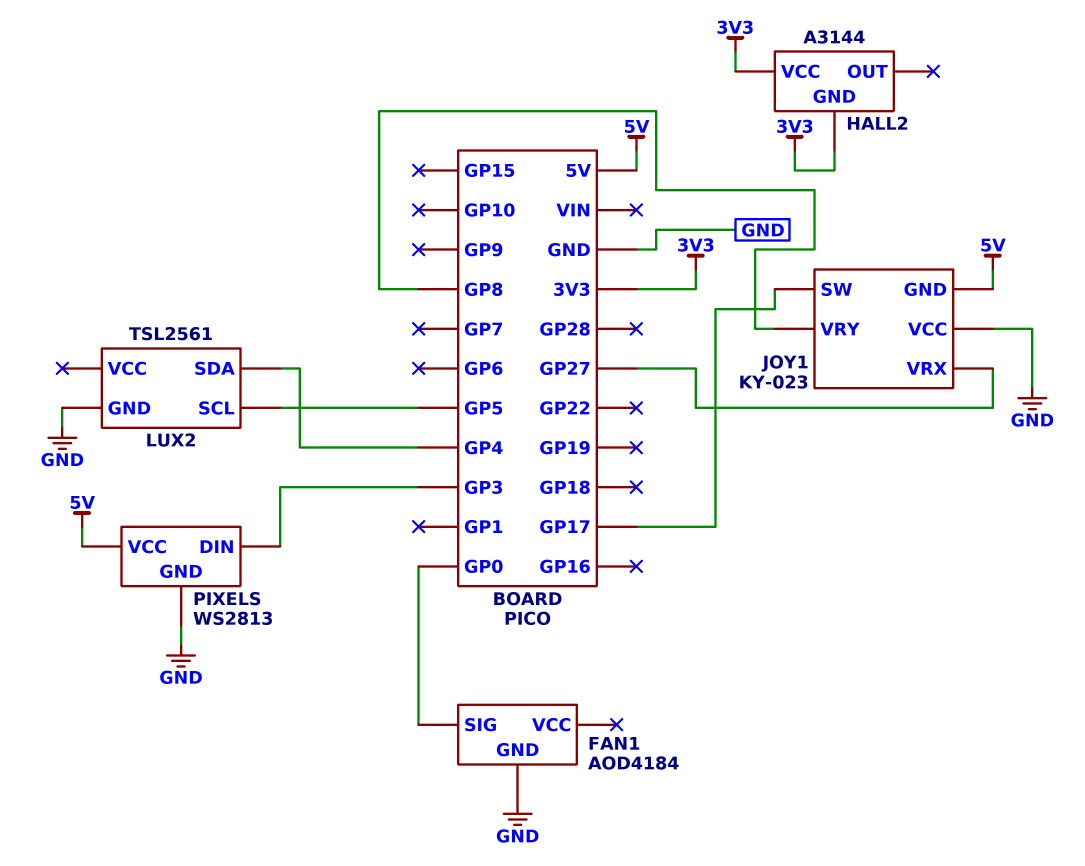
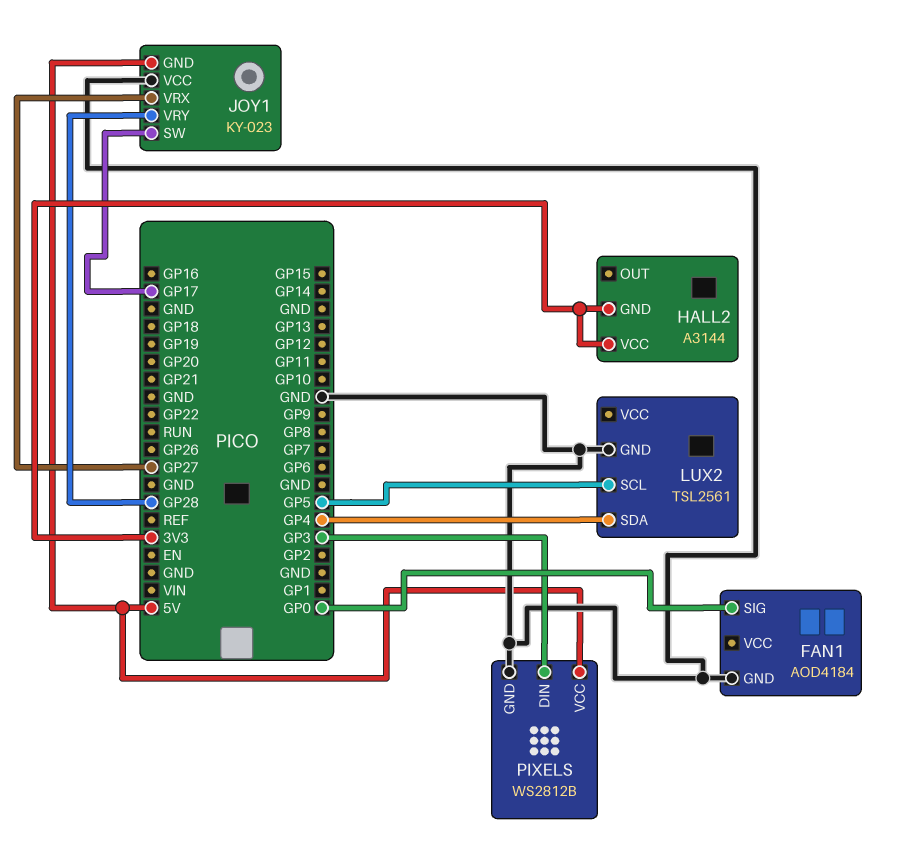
JOY1 pin VRY: GP8 -> GP28
PIXELS: WS2813 -> WS2812B

